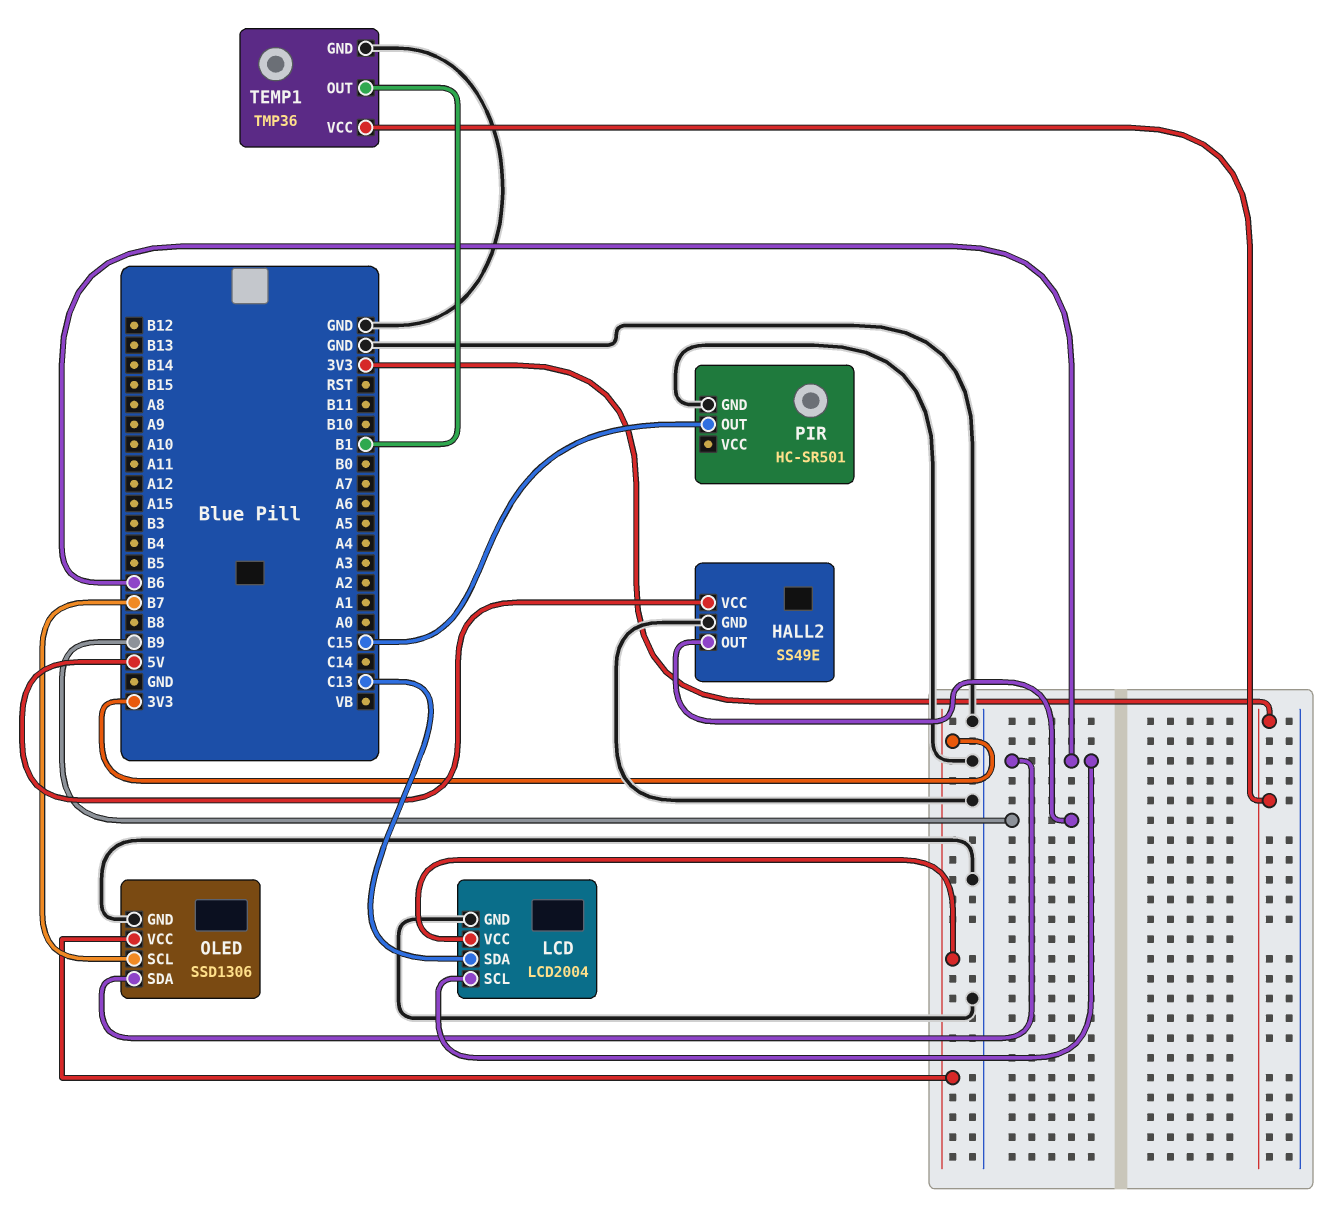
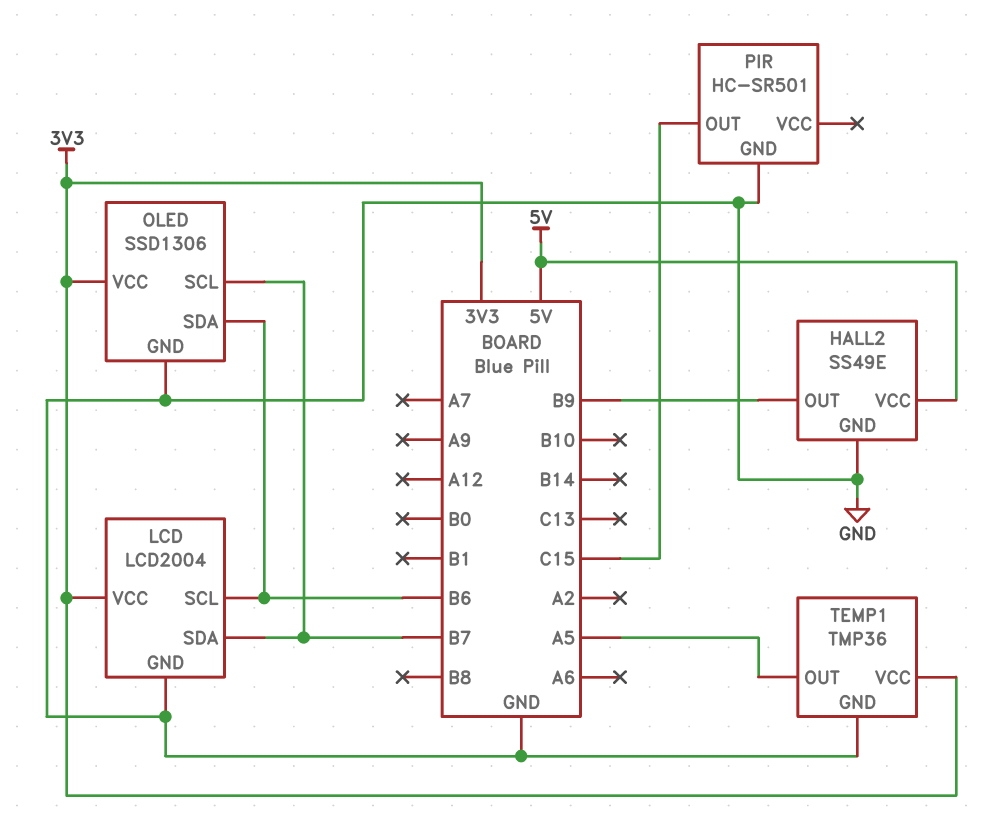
LCD pin SDA: C13 -> B7
TEMP1 pin OUT: B1 -> A5

